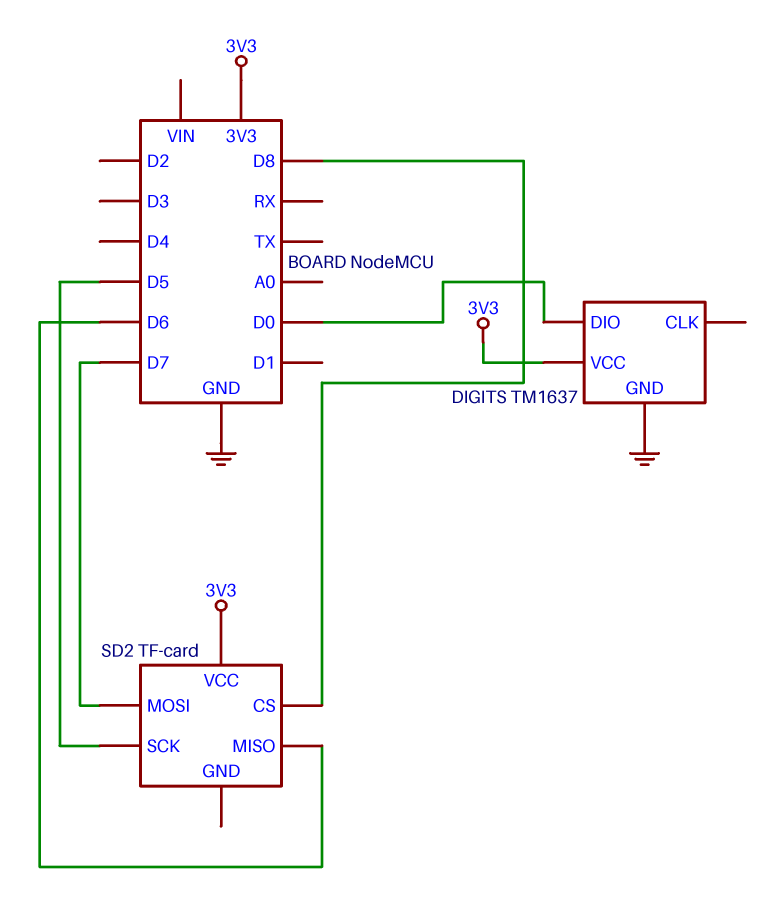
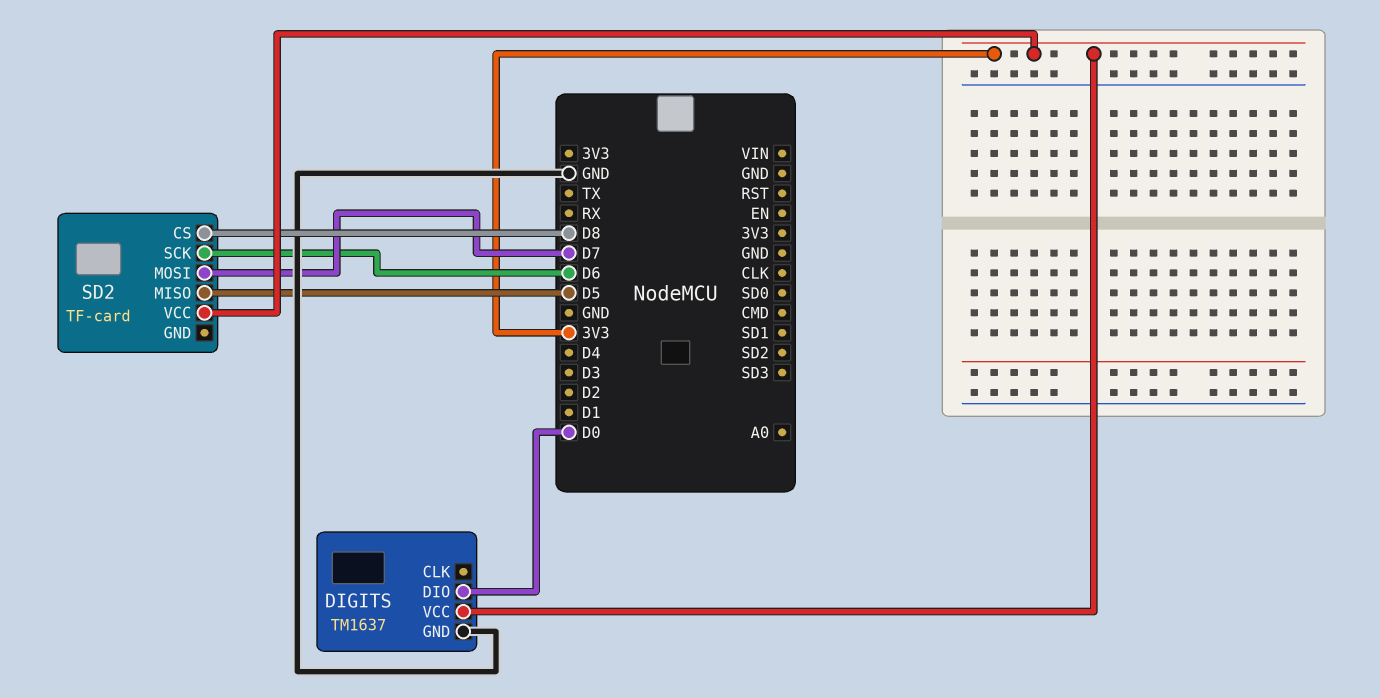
SD2 pin MISO: D6 -> D5
SD2 pin SCK: D5 -> D6

